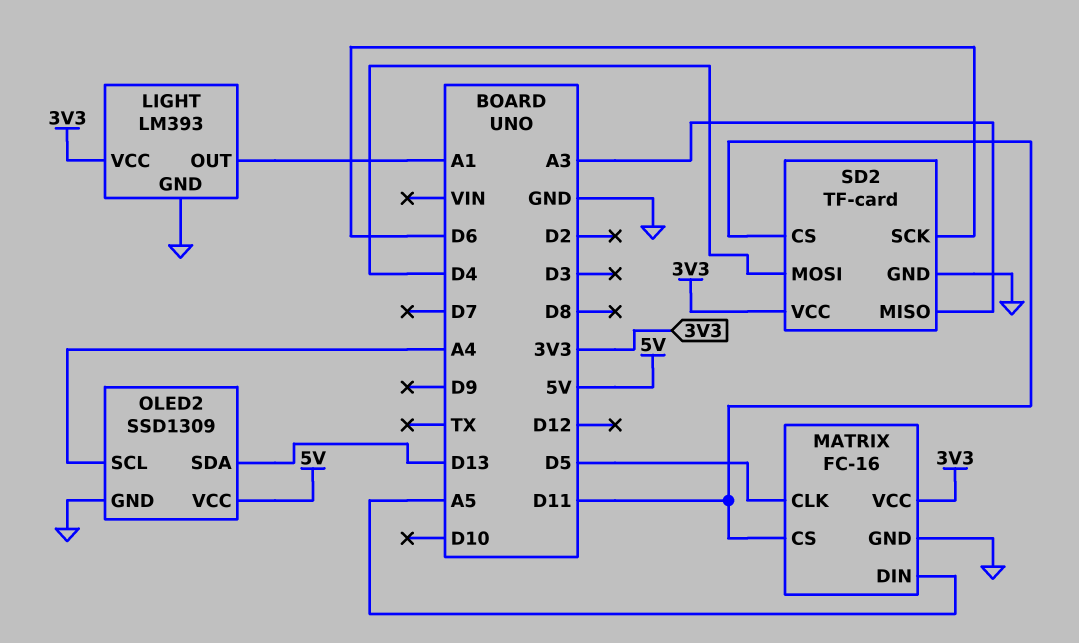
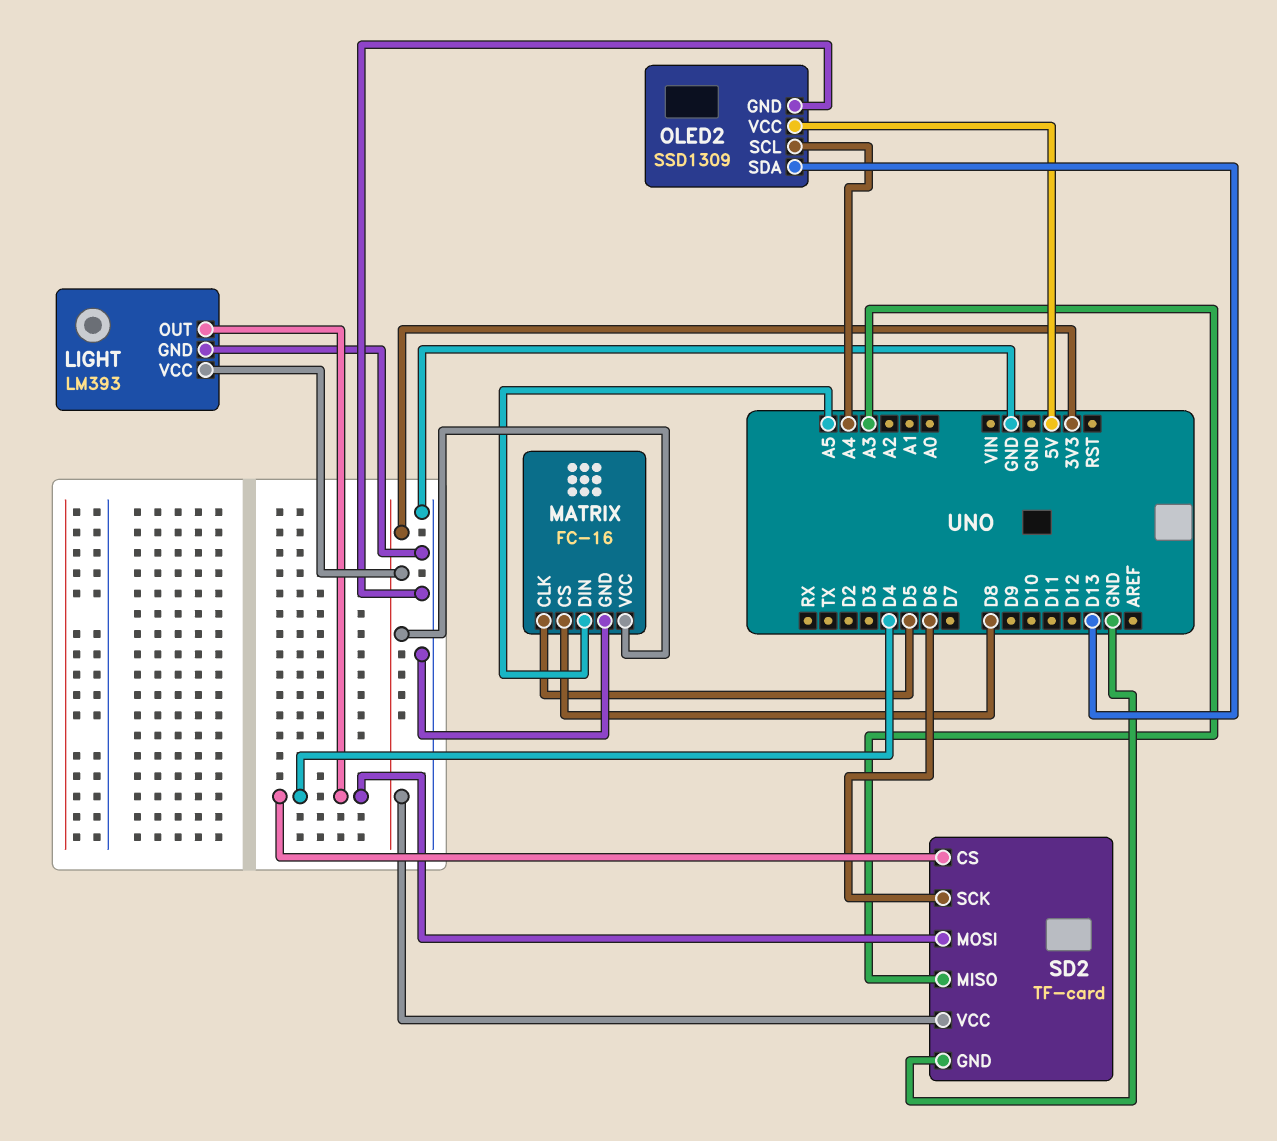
LIGHT pin OUT: A1 -> D4
MATRIX pin CS: D11 -> D8
SD2 pin CS: D11 -> D4

